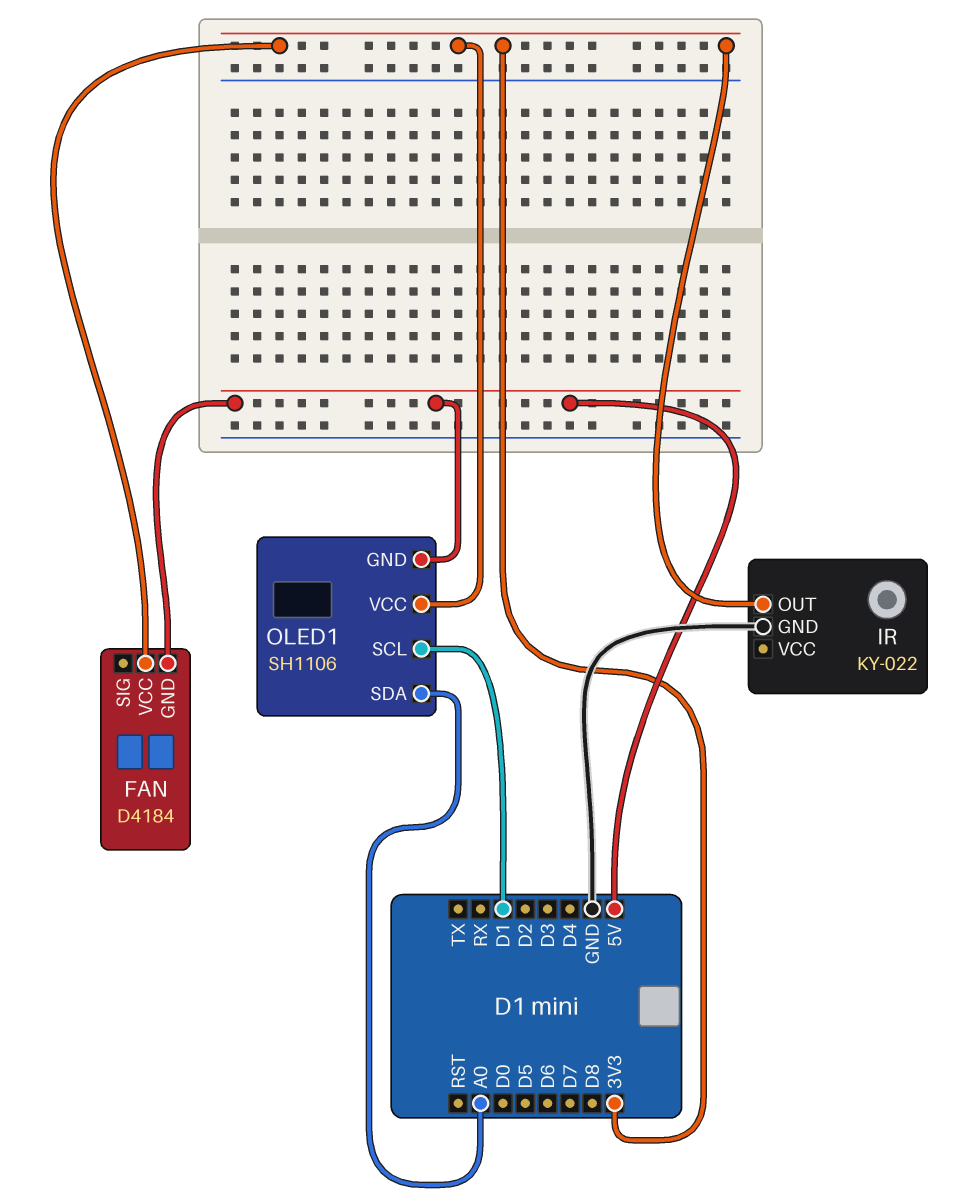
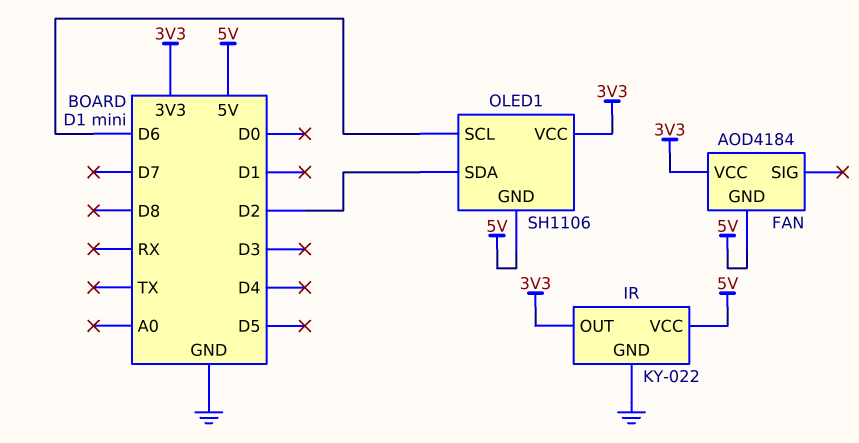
FAN: D4184 -> AOD4184
IR pin VCC: none -> 5V
OLED1 pin SCL: D1 -> D6
OLED1 pin SDA: A0 -> D2

